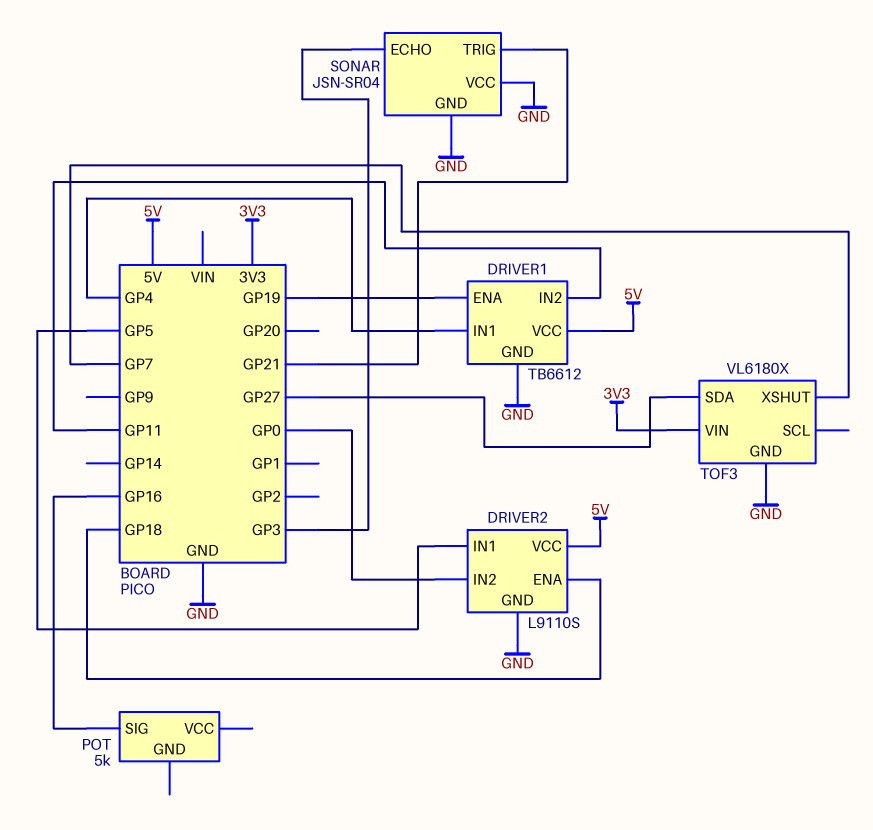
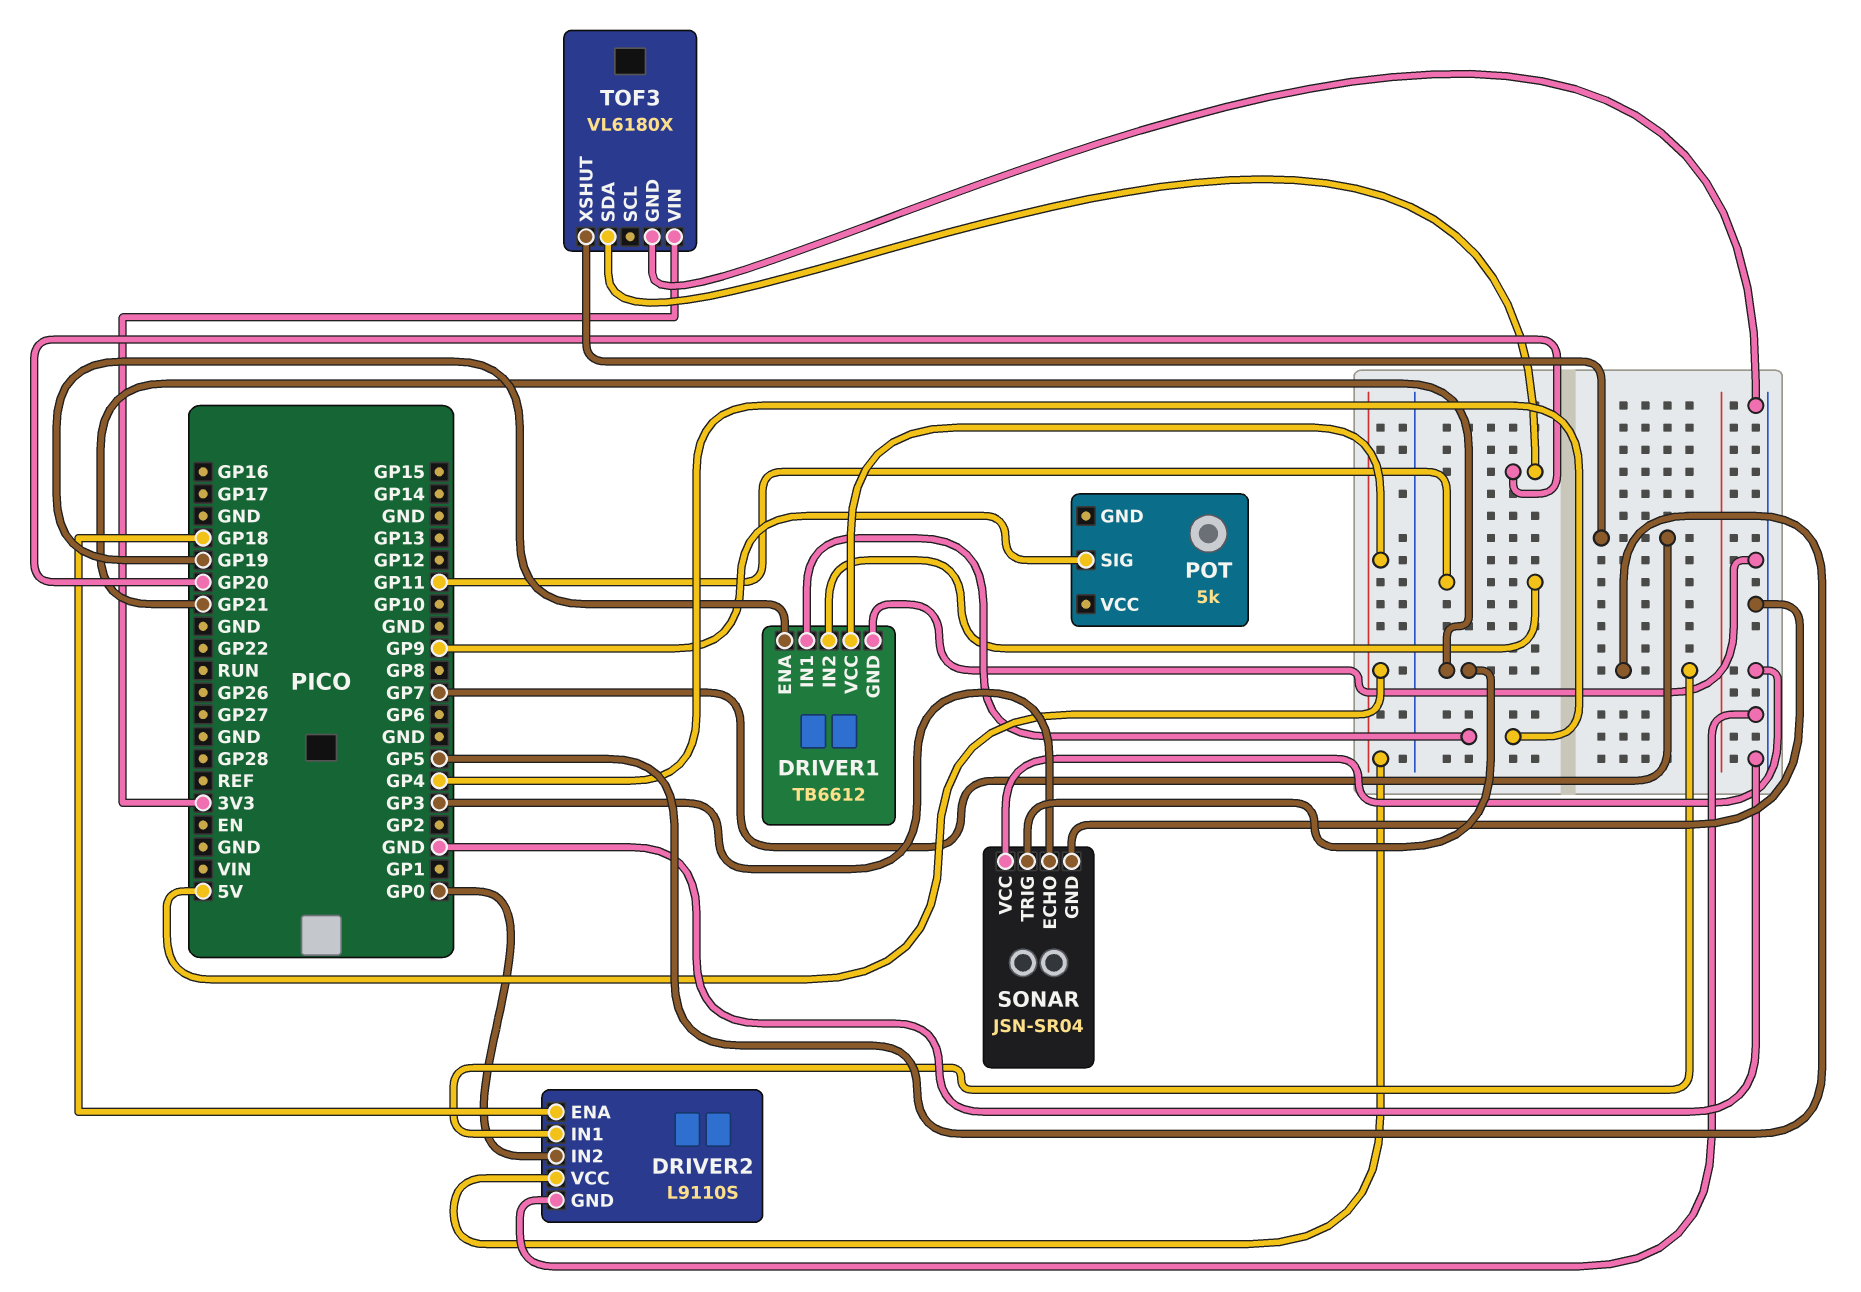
POT pin SIG: GP16 -> GP9
TOF3 pin SDA: GP27 -> GP20

